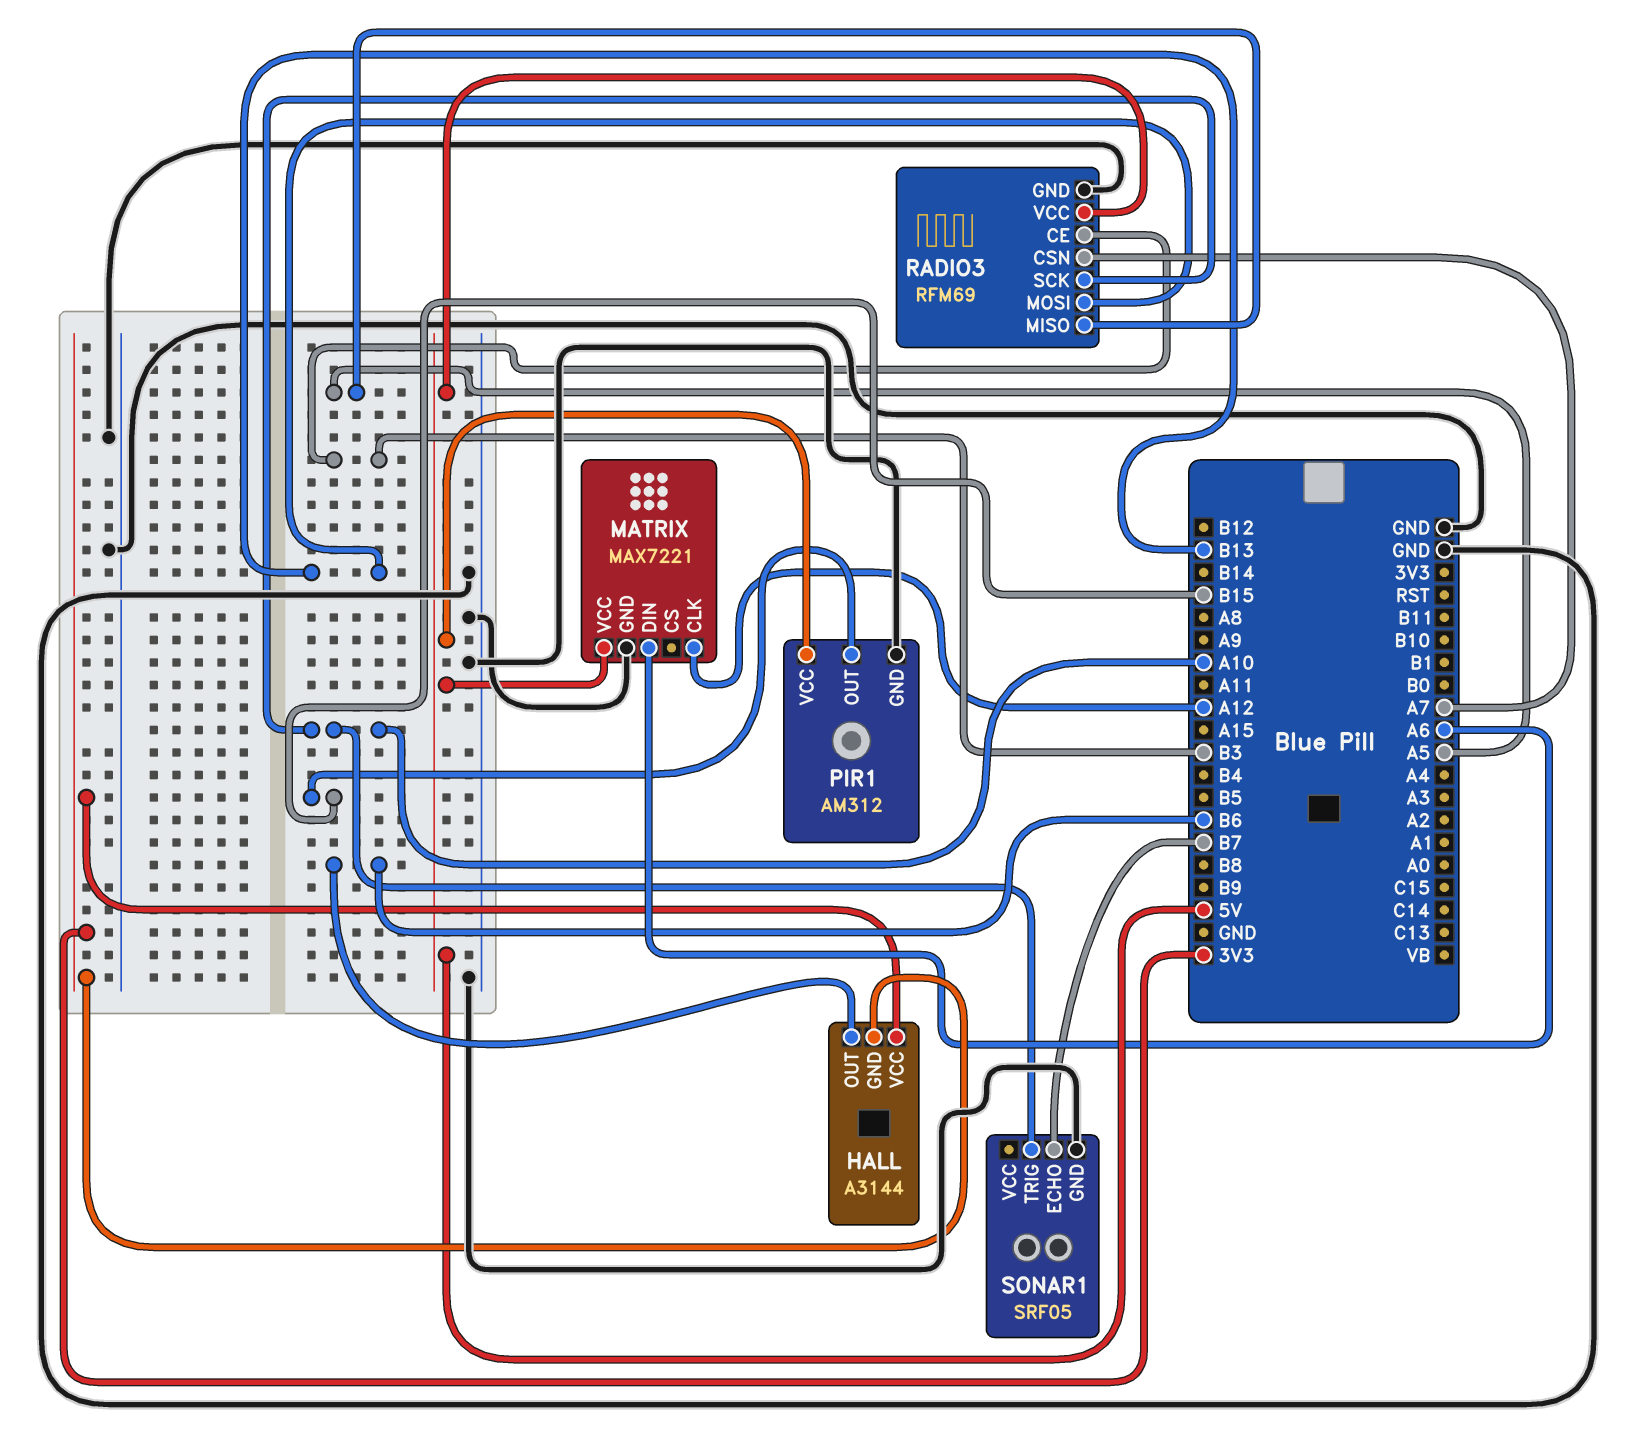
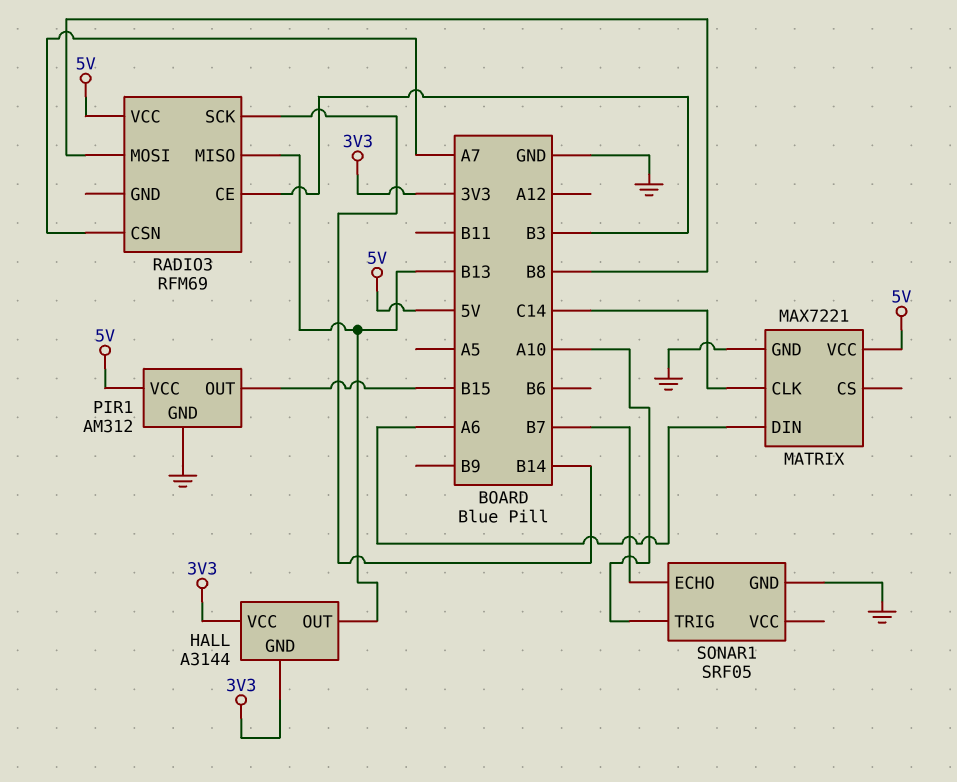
HALL pin OUT: B6 -> B13
MATRIX pin CLK: A12 -> C14
RADIO3 pin GND: GND -> none
RADIO3 pin MISO: A5 -> B13
RADIO3 pin MOSI: B13 -> B8
RADIO3 pin SCK: A10 -> B14

